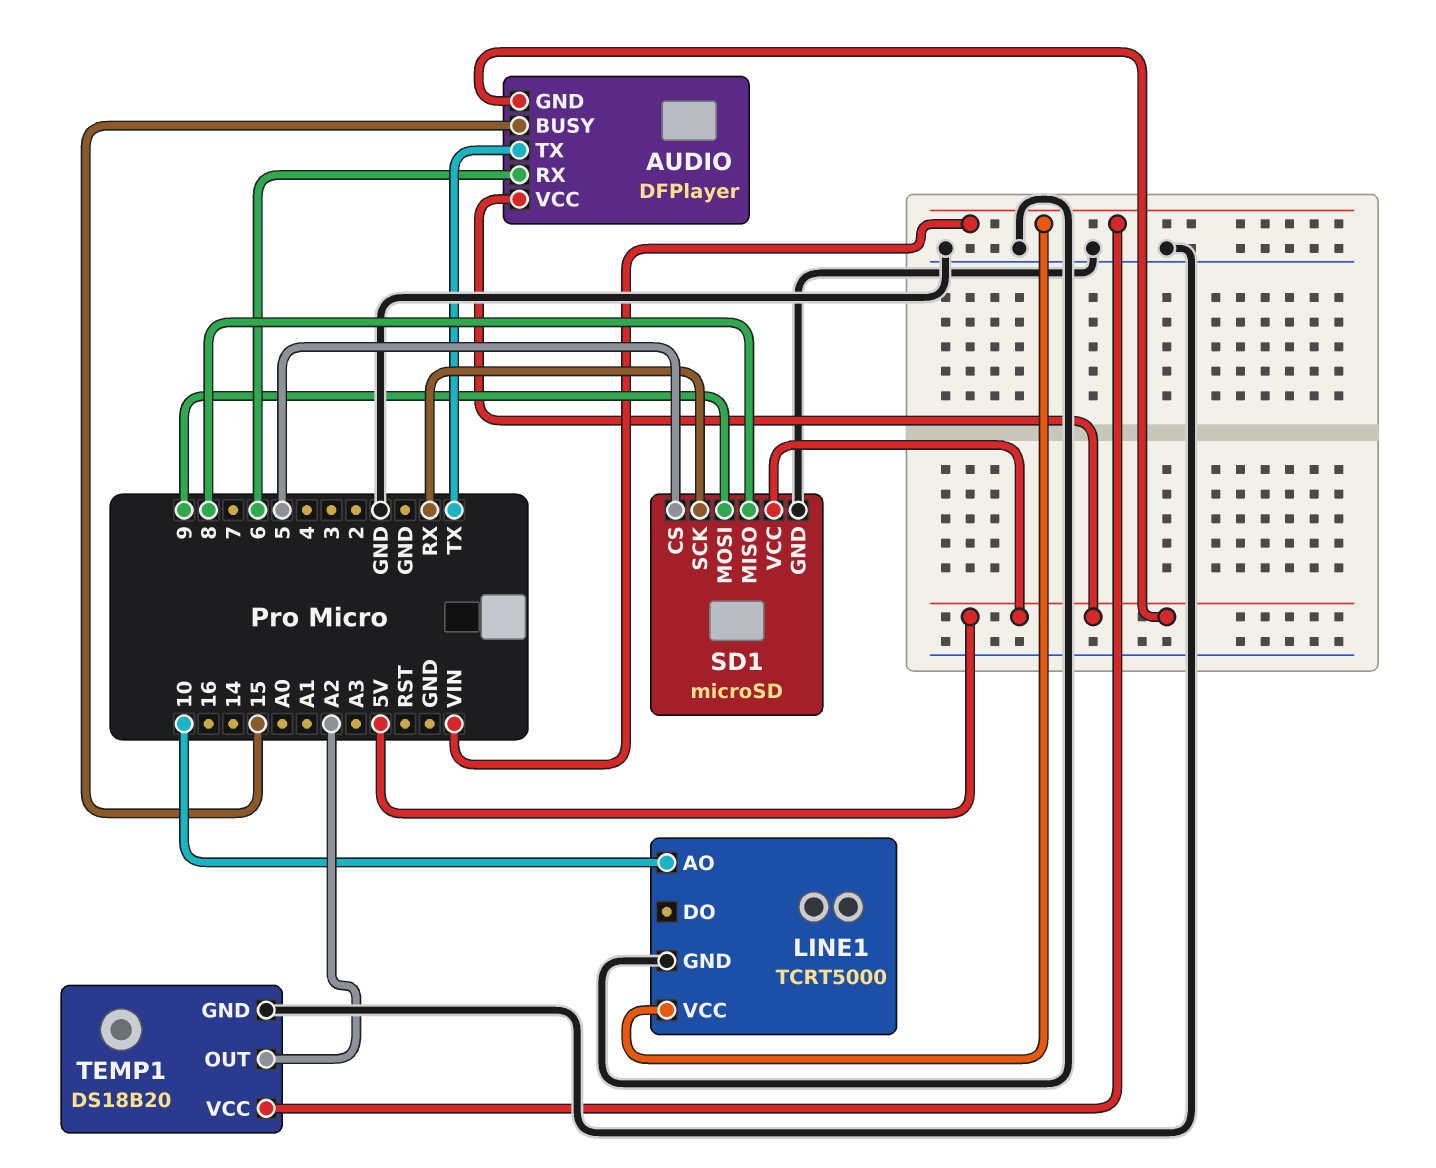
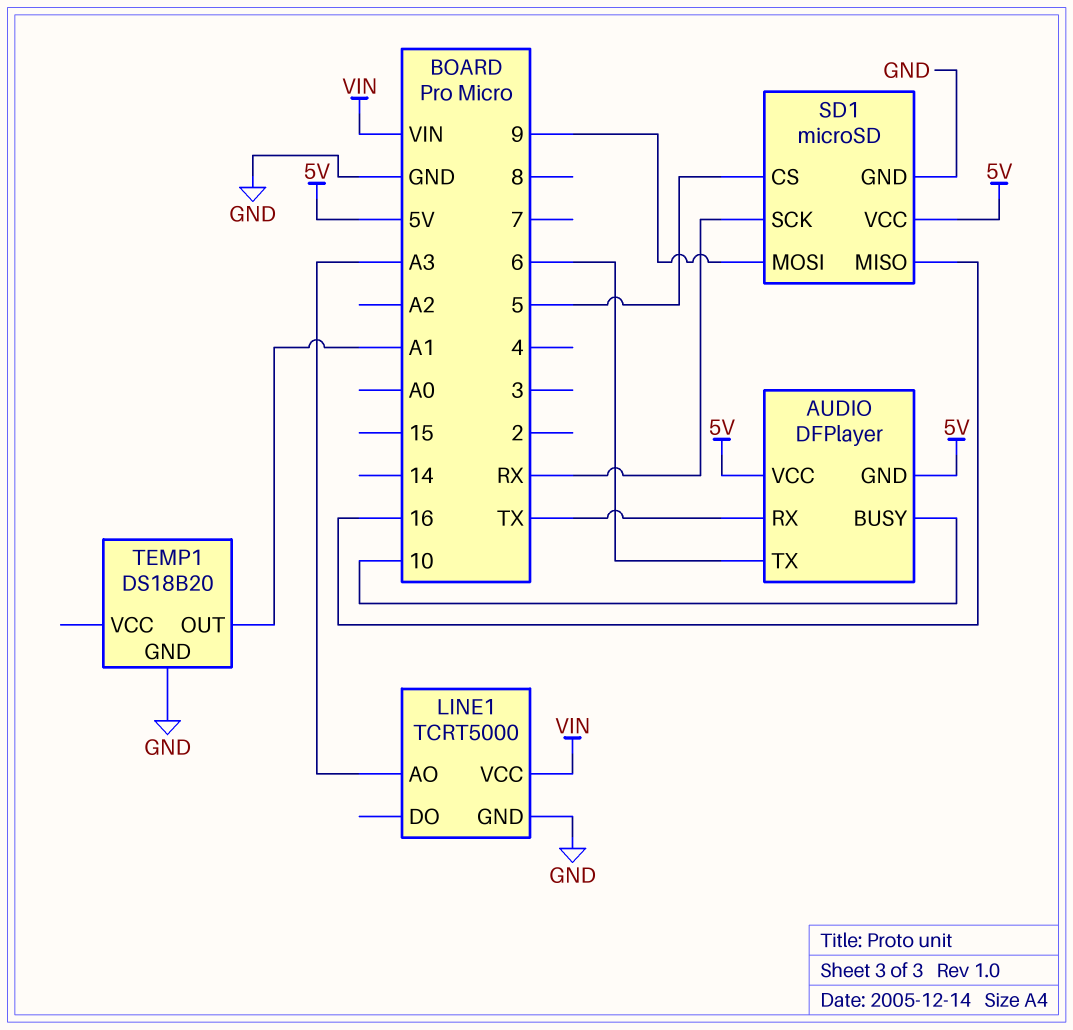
AUDIO pin BUSY: 15 -> 10
AUDIO pin RX: 6 -> TX
AUDIO pin TX: TX -> 6
LINE1 pin AO: 10 -> A3
SD1 pin MISO: 8 -> 16
TEMP1 pin OUT: A2 -> A1
TEMP1 pin VCC: VIN -> none

